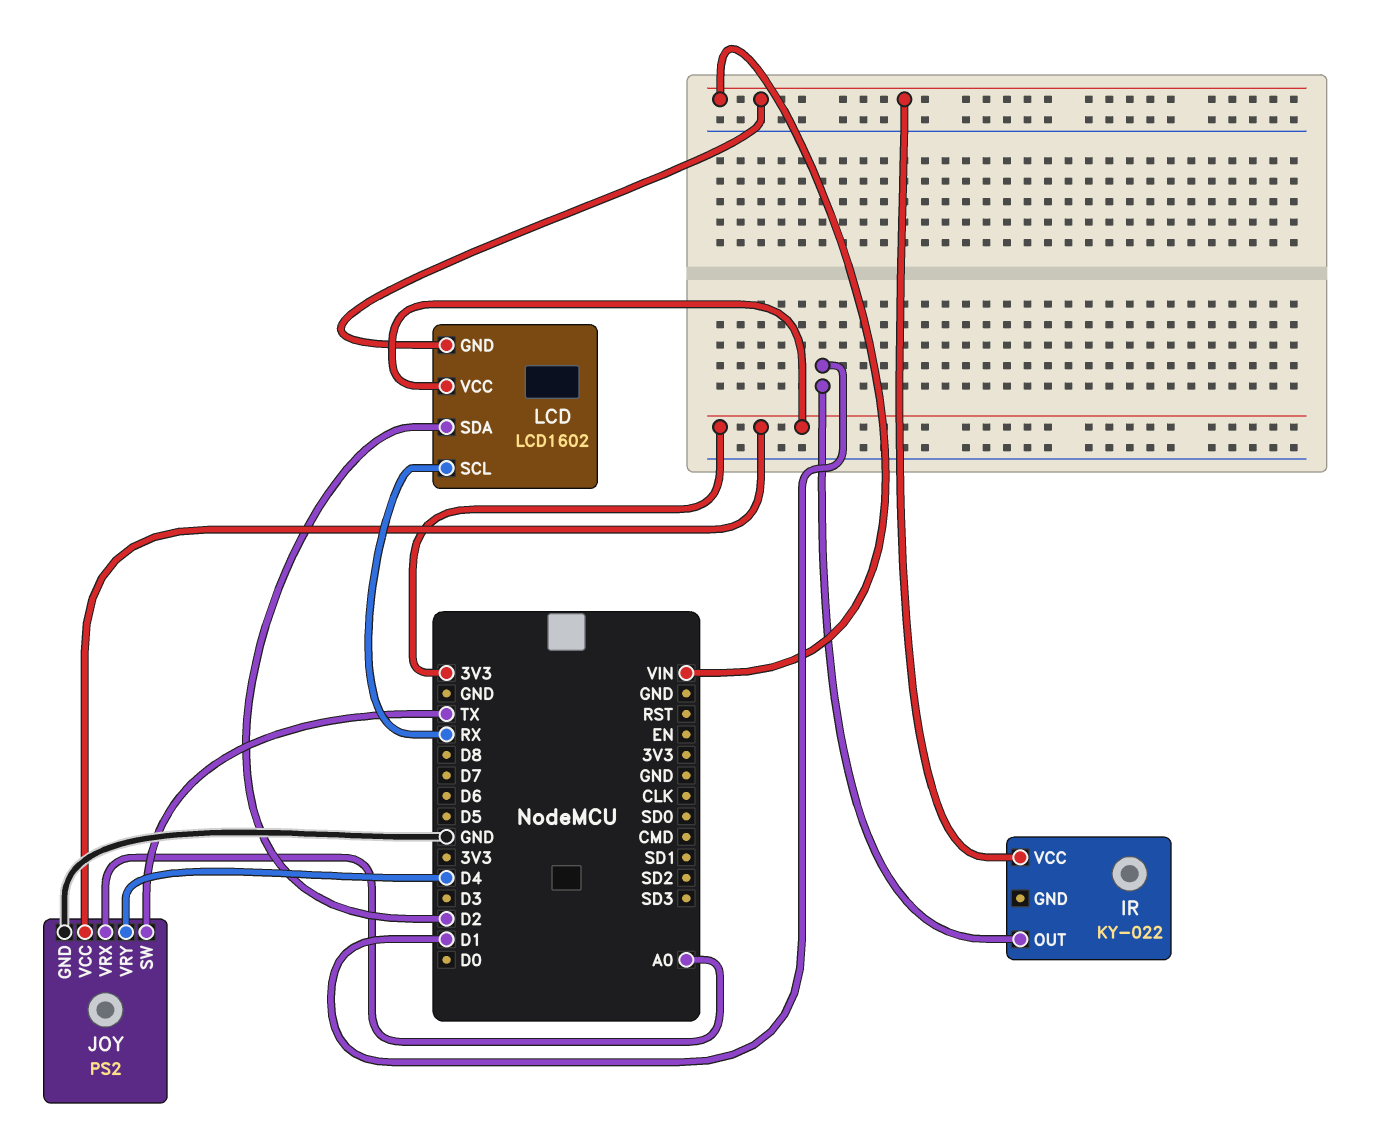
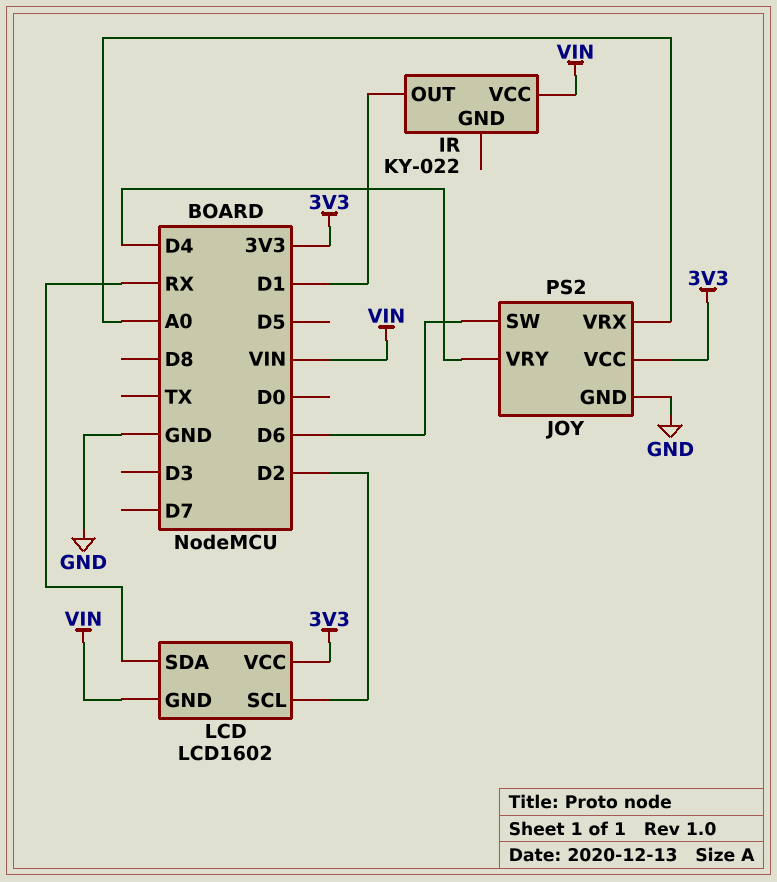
JOY pin SW: TX -> D6
LCD pin SCL: RX -> D2
LCD pin SDA: D2 -> RX

